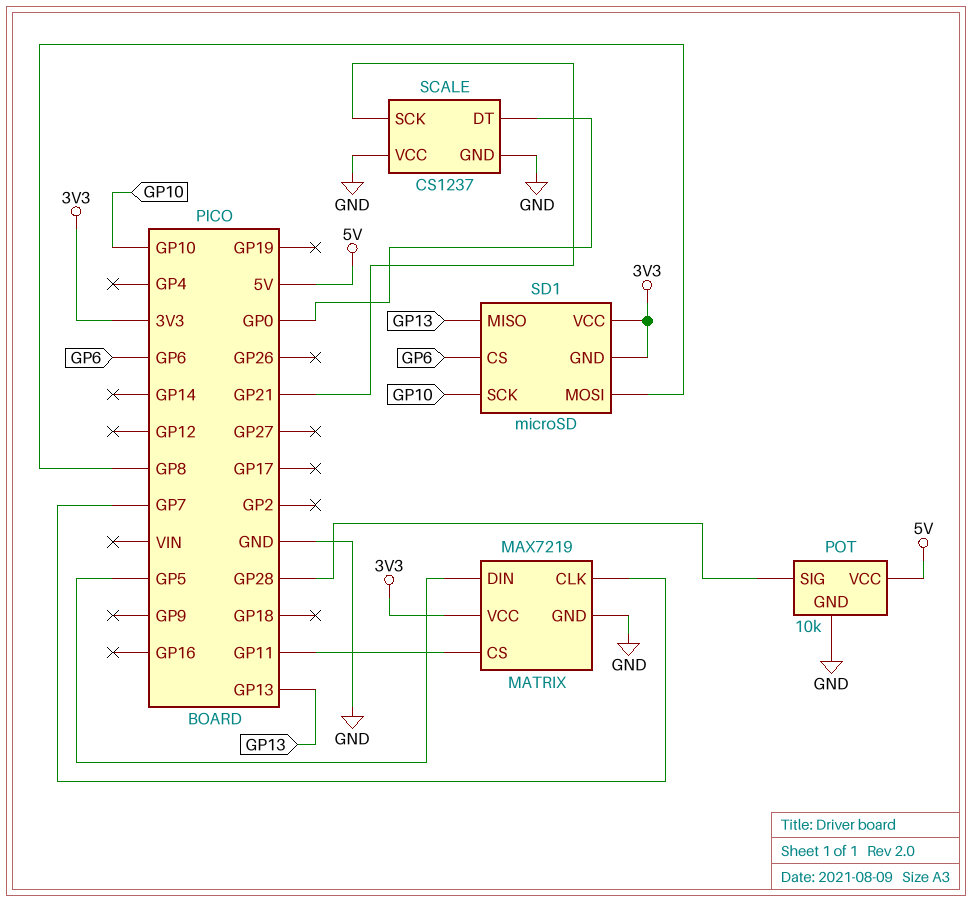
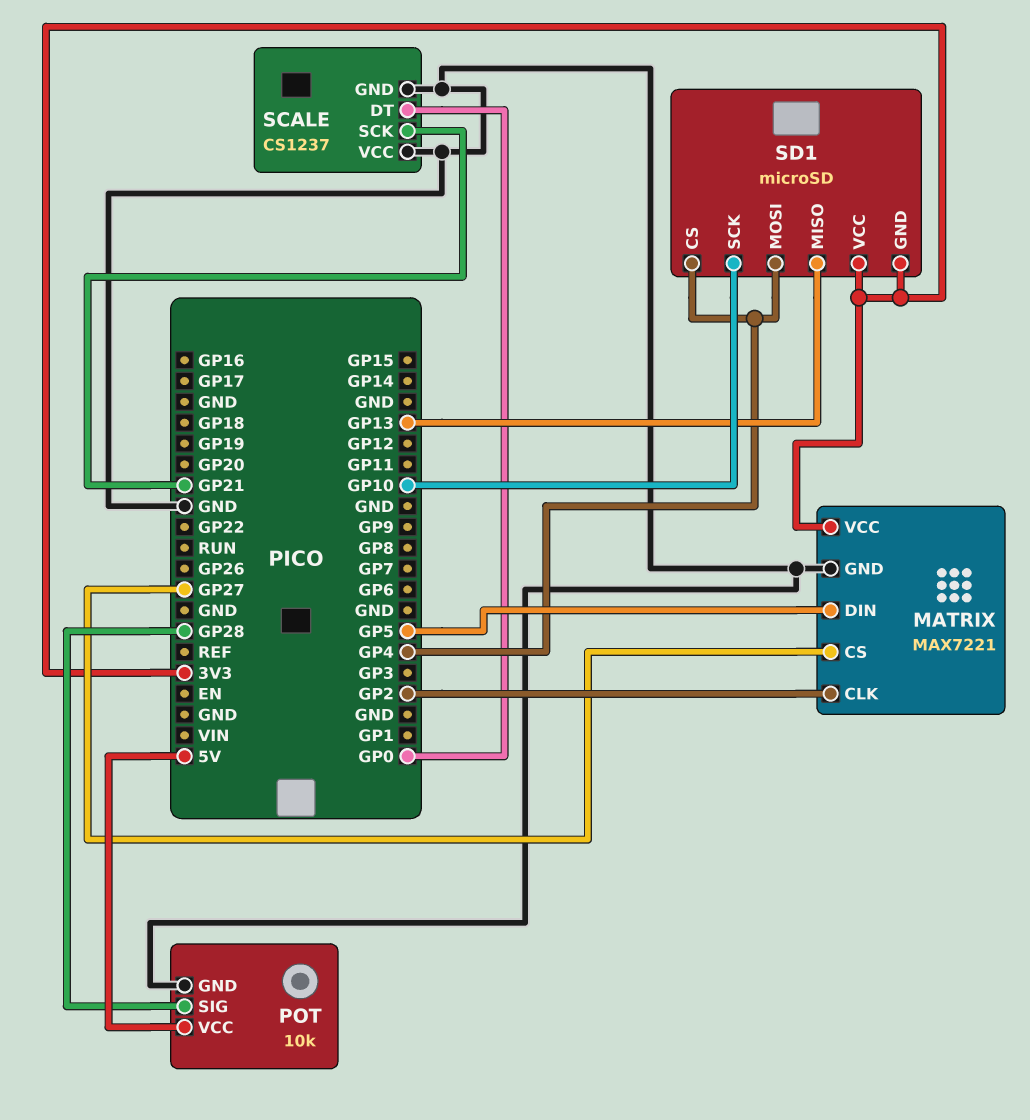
MATRIX: MAX7219 -> MAX7221
MATRIX pin CLK: GP7 -> GP2
MATRIX pin CS: GP11 -> GP27
SD1 pin CS: GP6 -> GP4
SD1 pin MOSI: GP8 -> GP4

